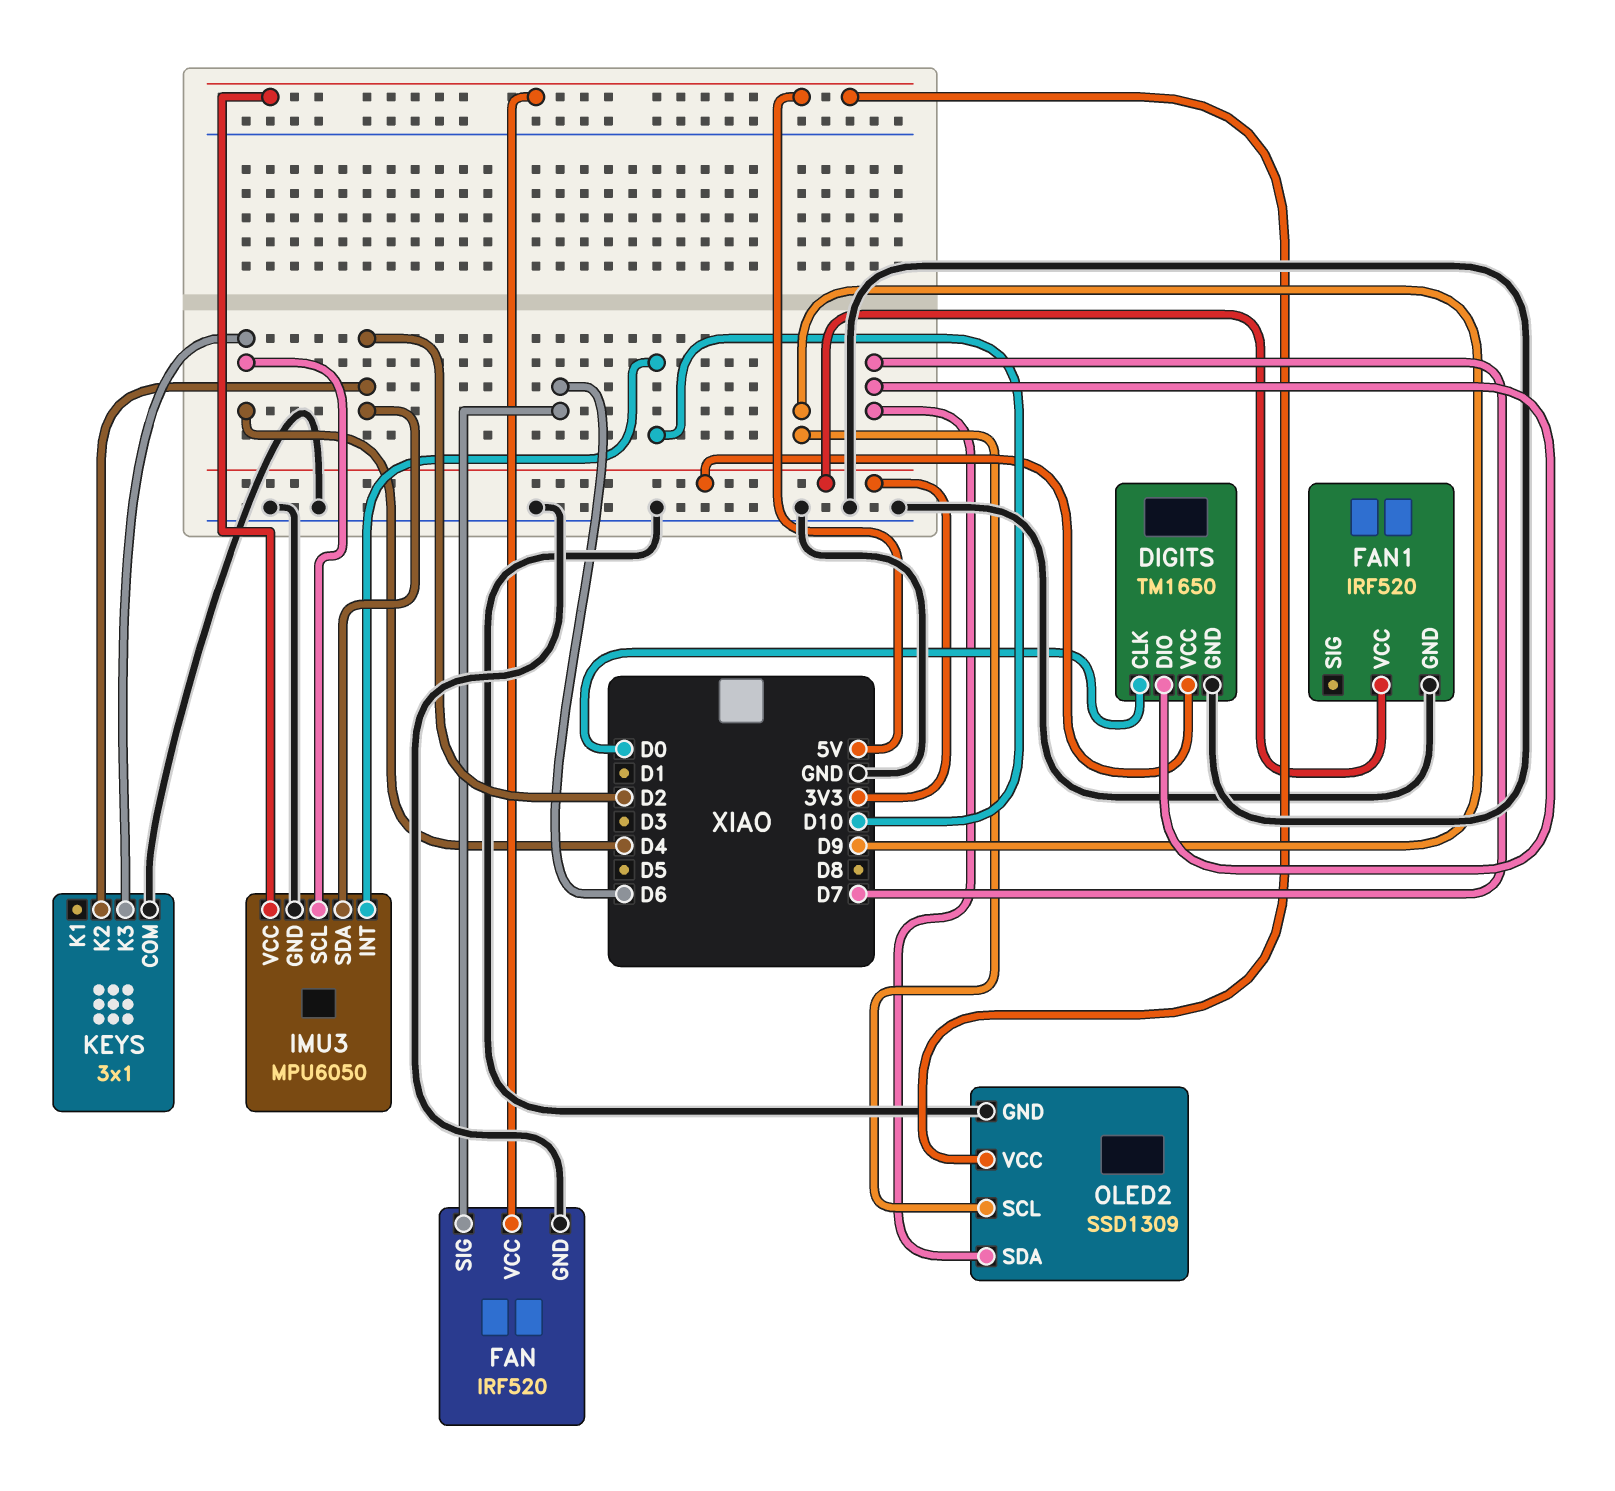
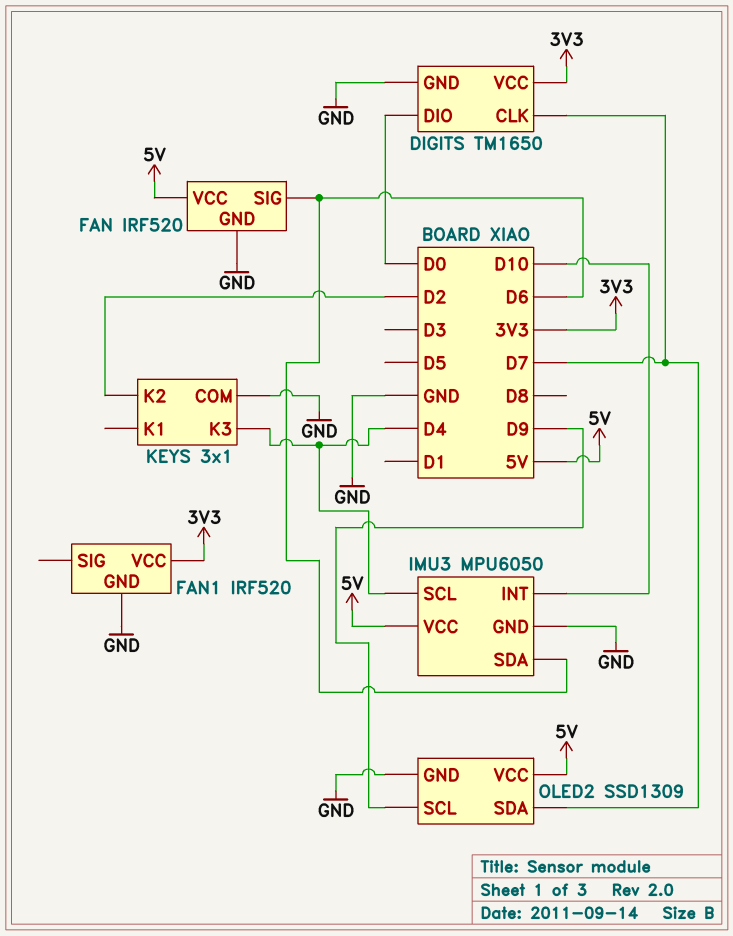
DIGITS pin CLK: D0 -> D7
DIGITS pin DIO: D7 -> D0
IMU3 pin SDA: D2 -> D6

